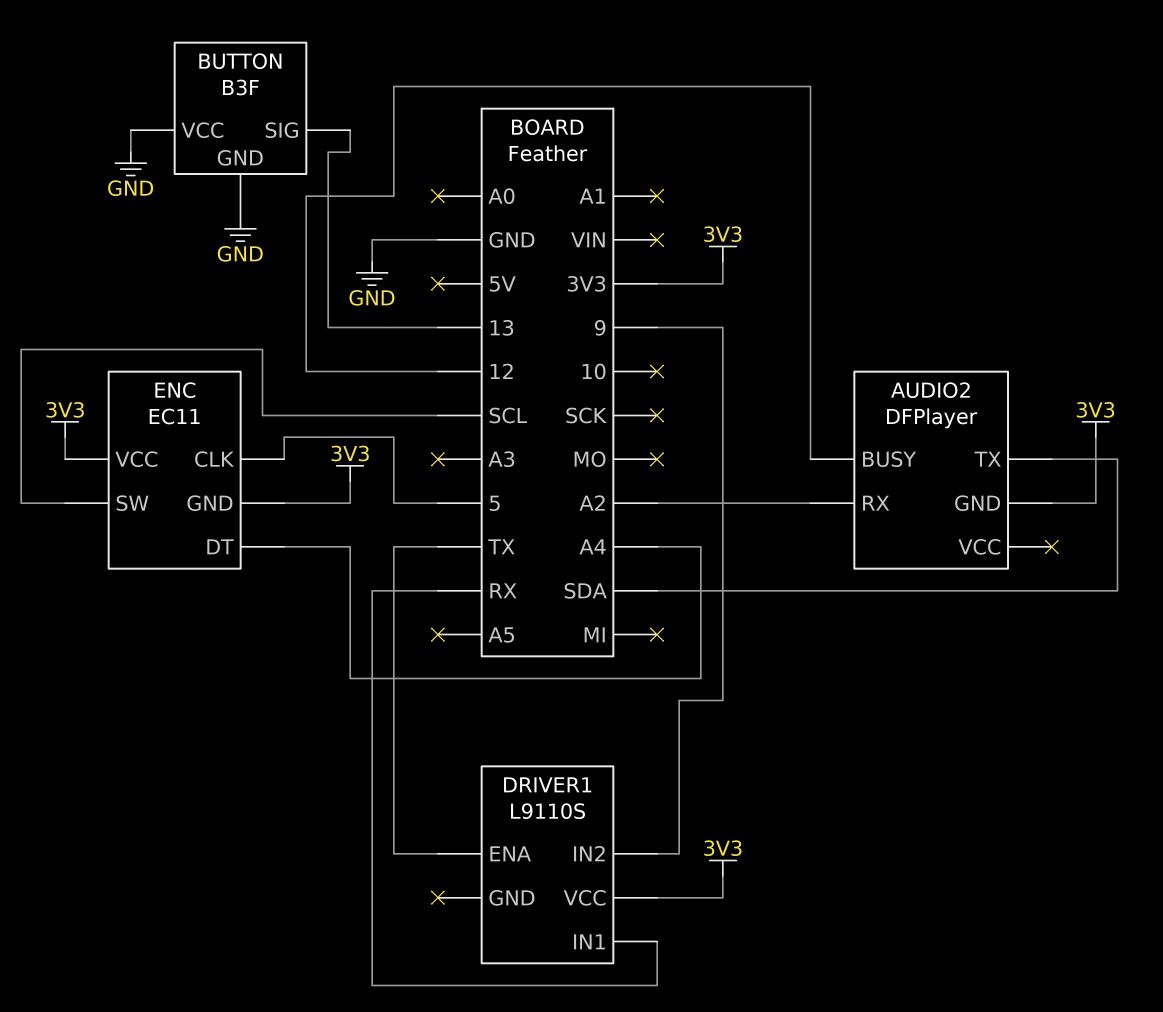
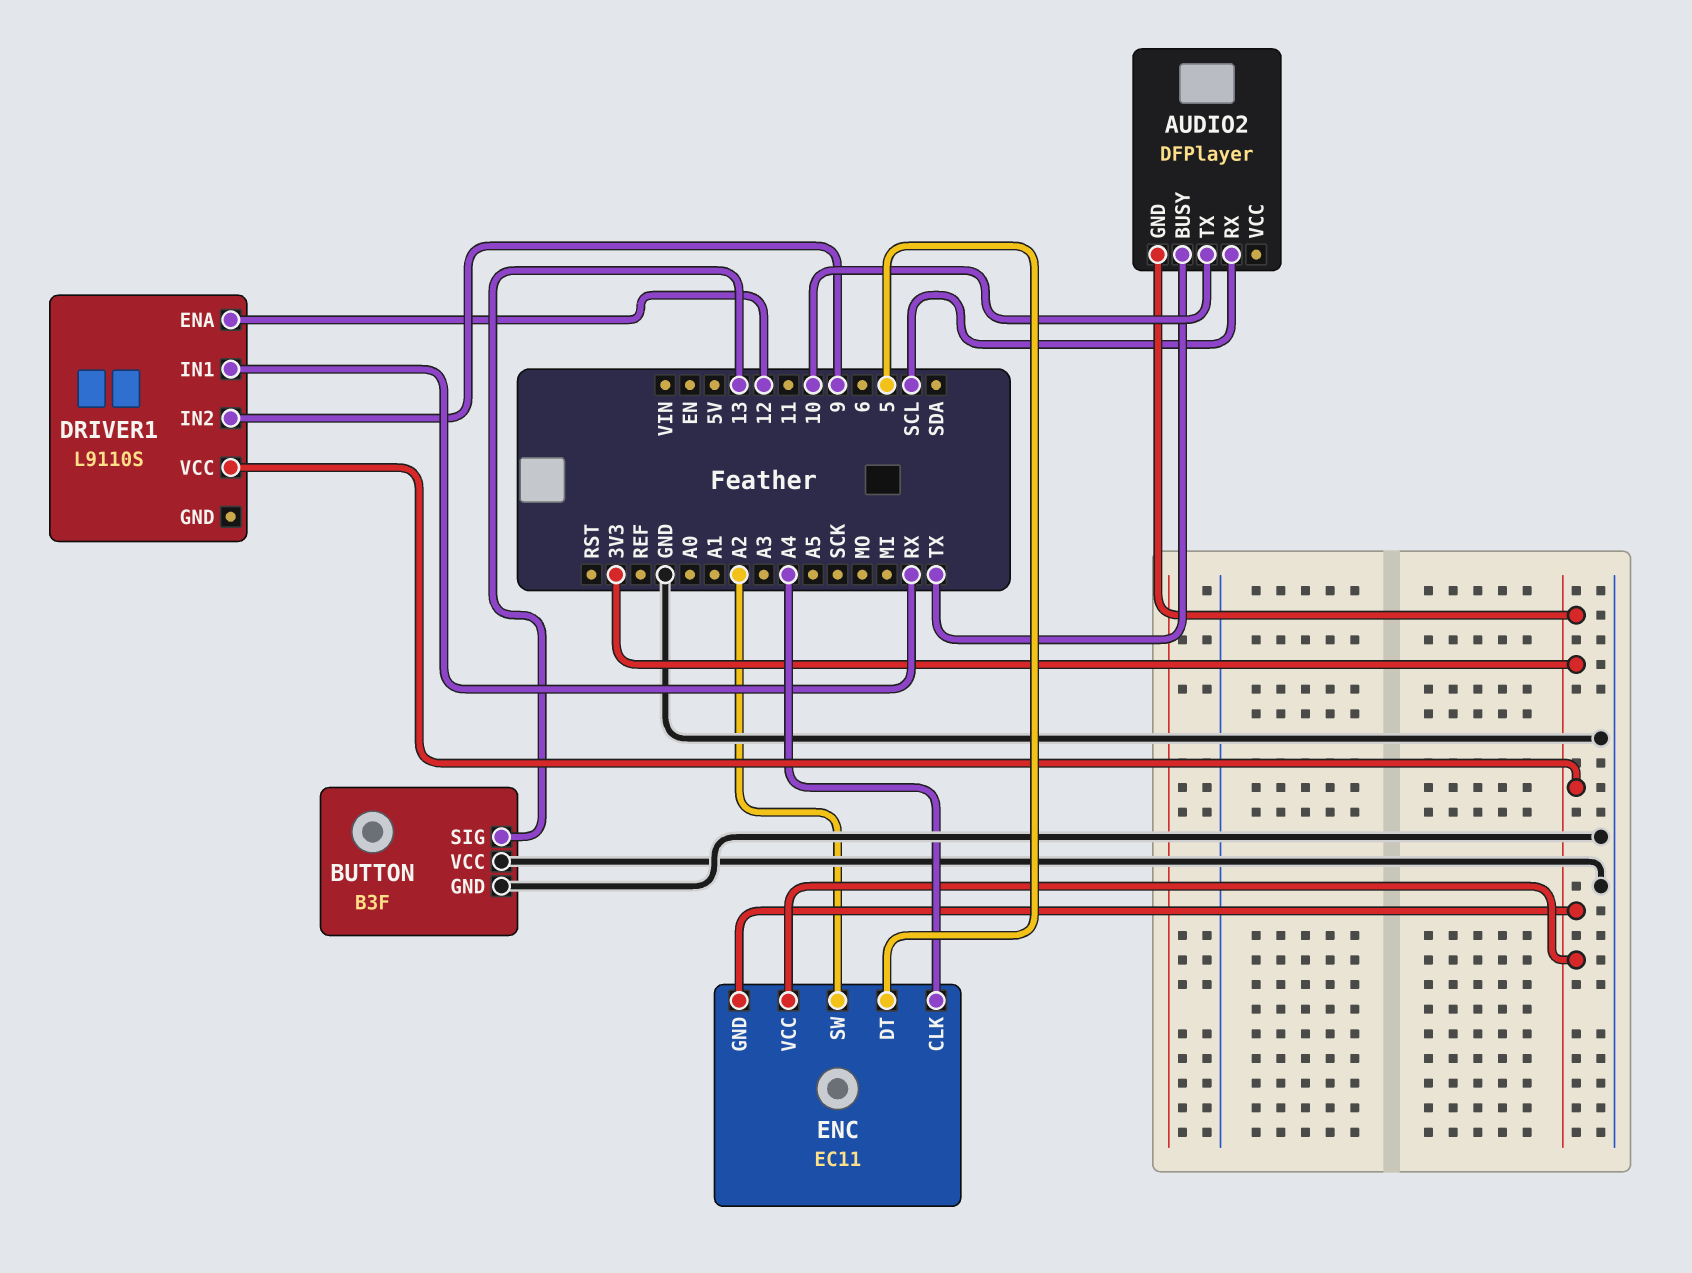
AUDIO2 pin BUSY: 12 -> TX
AUDIO2 pin RX: A2 -> SCL
AUDIO2 pin TX: SDA -> 10
DRIVER1 pin ENA: TX -> 12
ENC pin CLK: 5 -> A4
ENC pin DT: A4 -> 5
ENC pin SW: SCL -> A2

